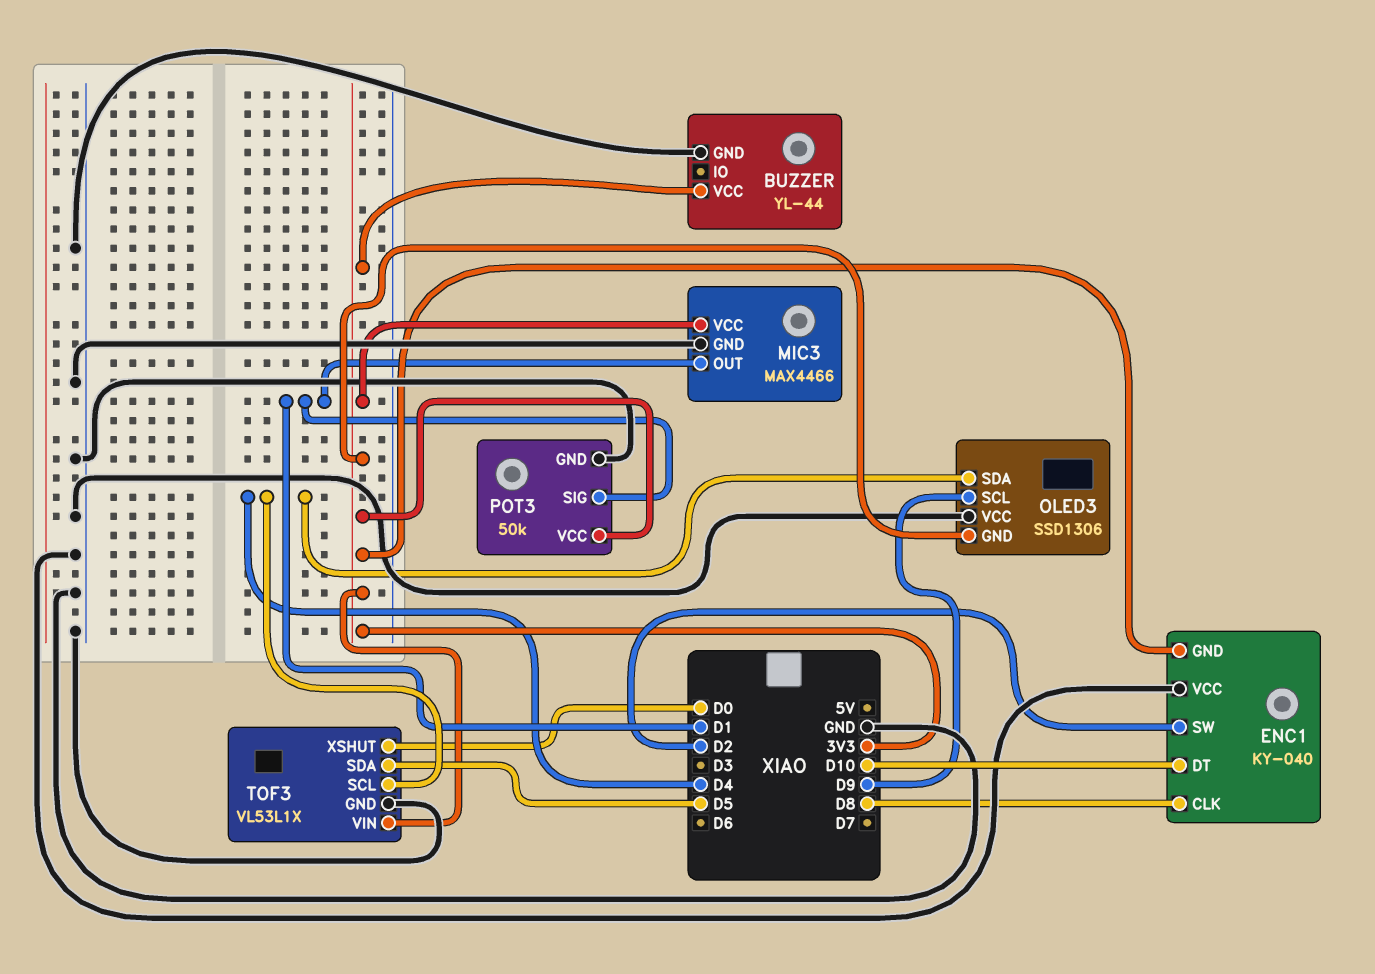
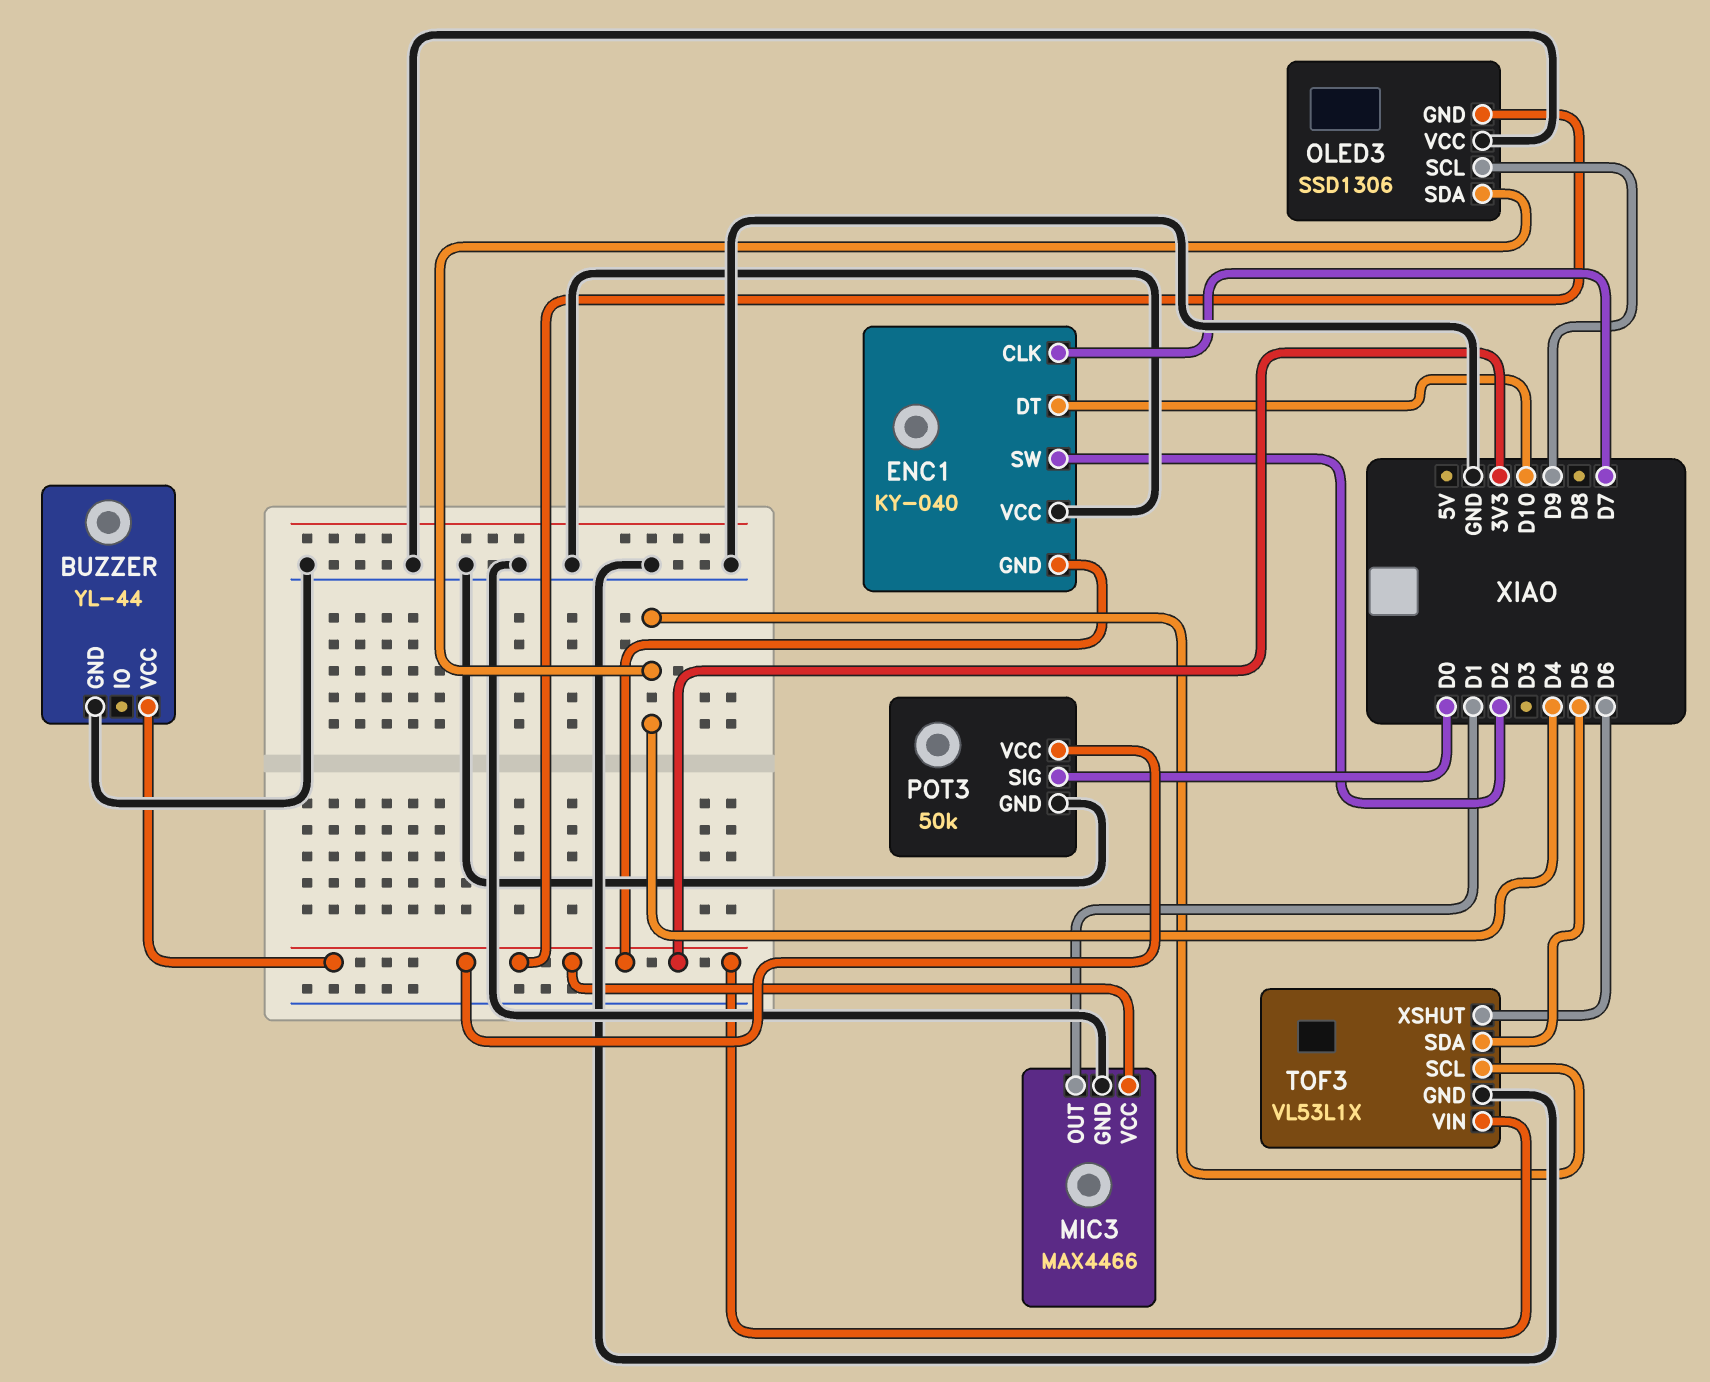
ENC1 pin CLK: D8 -> D7
POT3 pin SIG: D1 -> D0
TOF3 pin XSHUT: D0 -> D6

